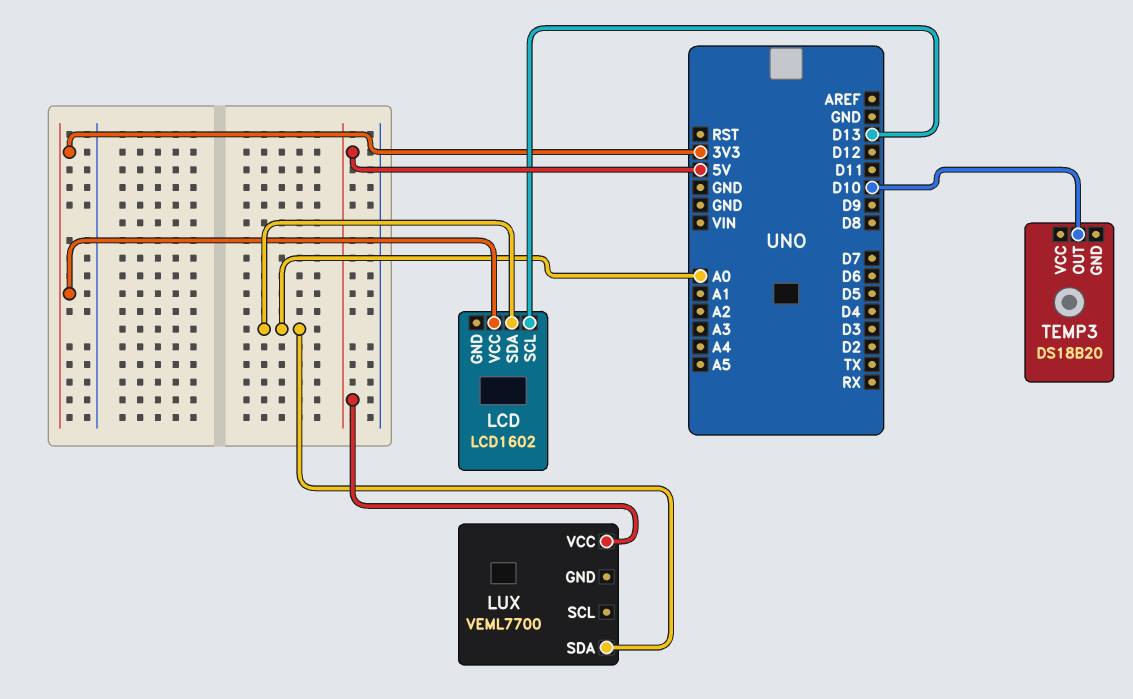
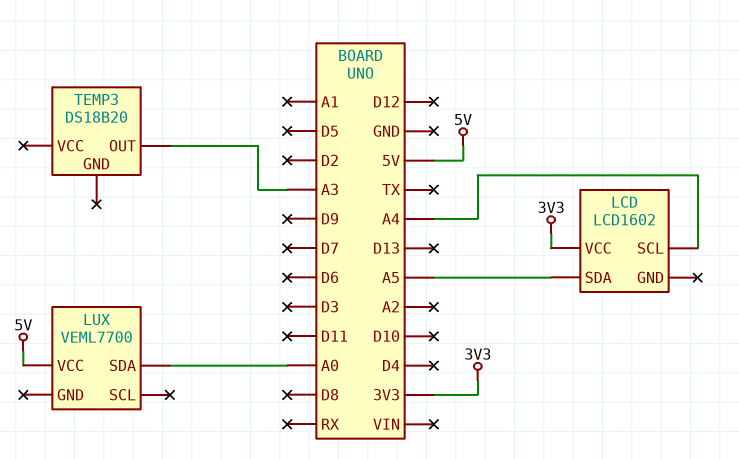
LCD pin SCL: D13 -> A4
LCD pin SDA: A0 -> A5
TEMP3 pin OUT: D10 -> A3

